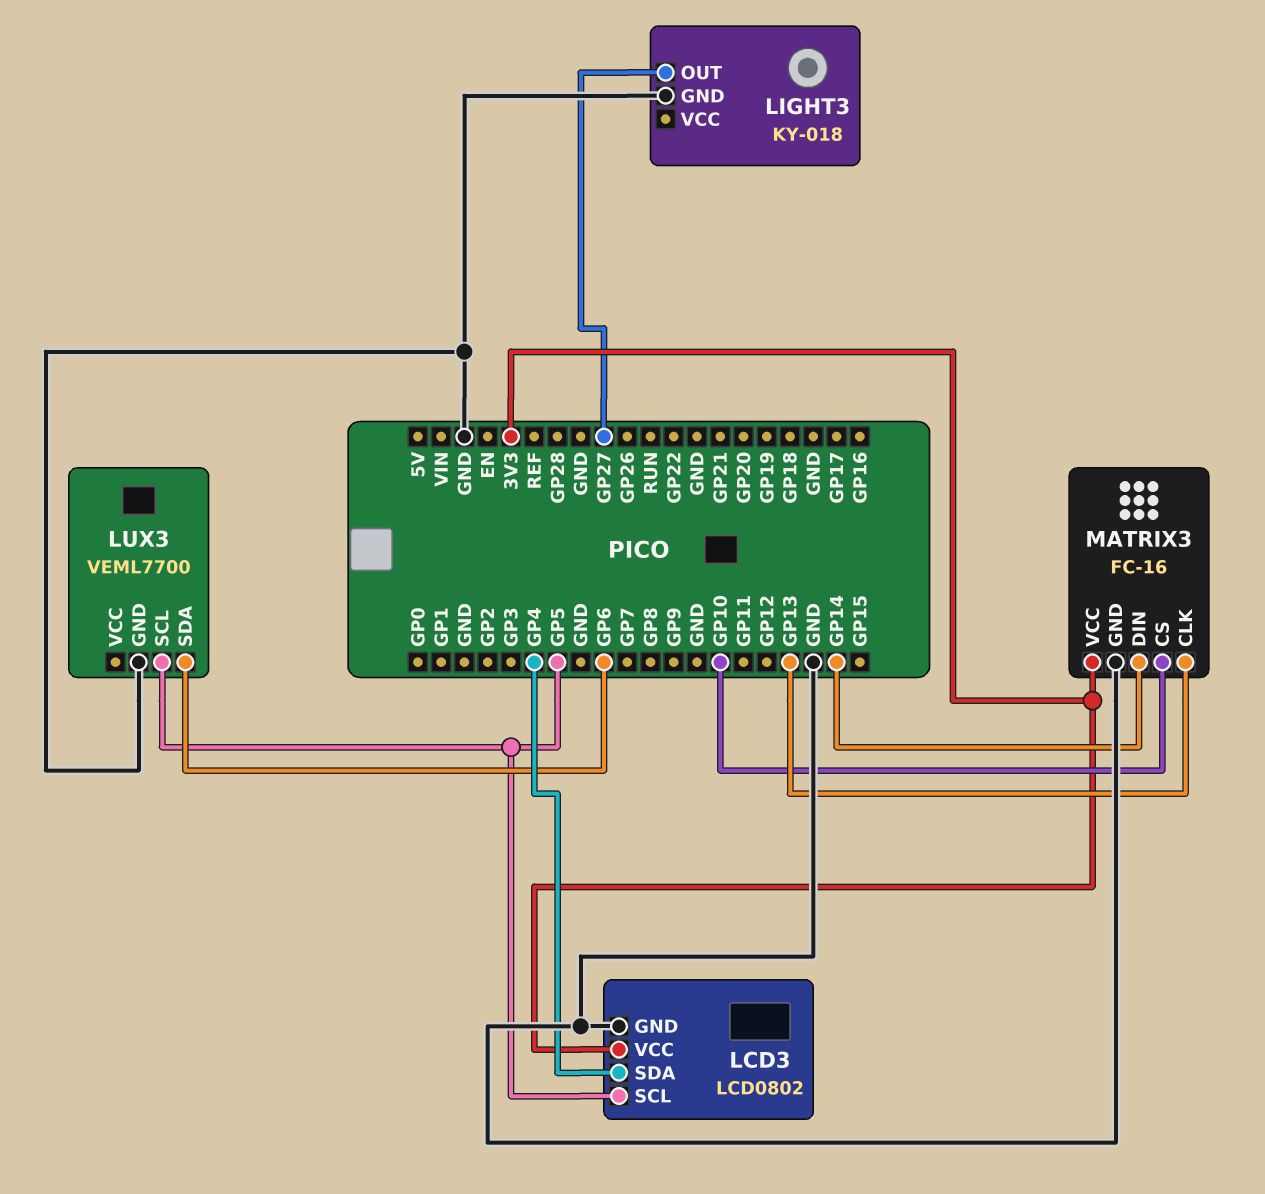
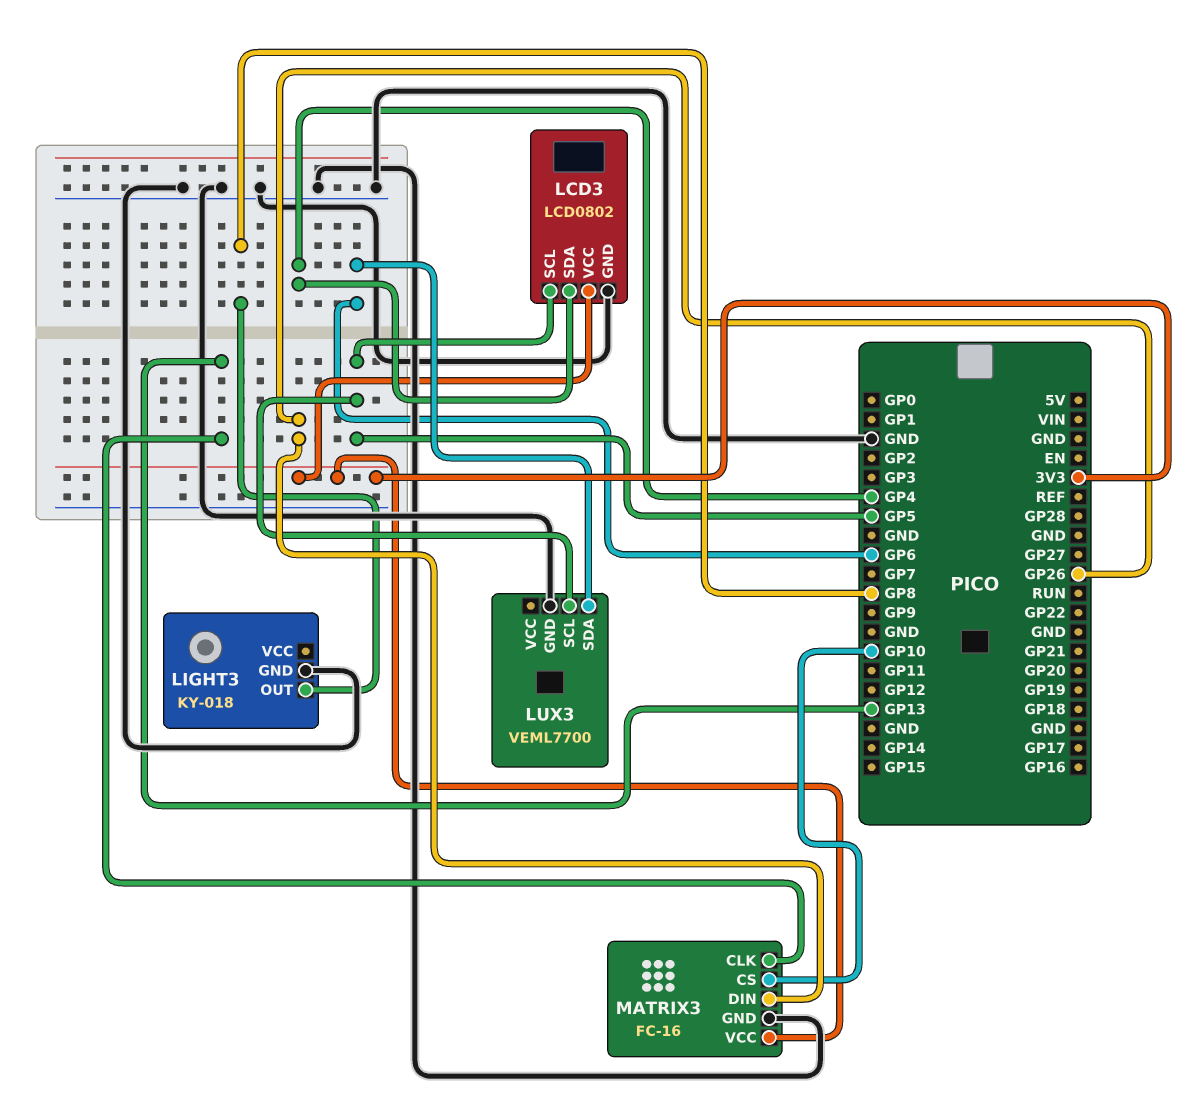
LIGHT3 pin OUT: GP27 -> GP8
MATRIX3 pin DIN: GP14 -> GP26

